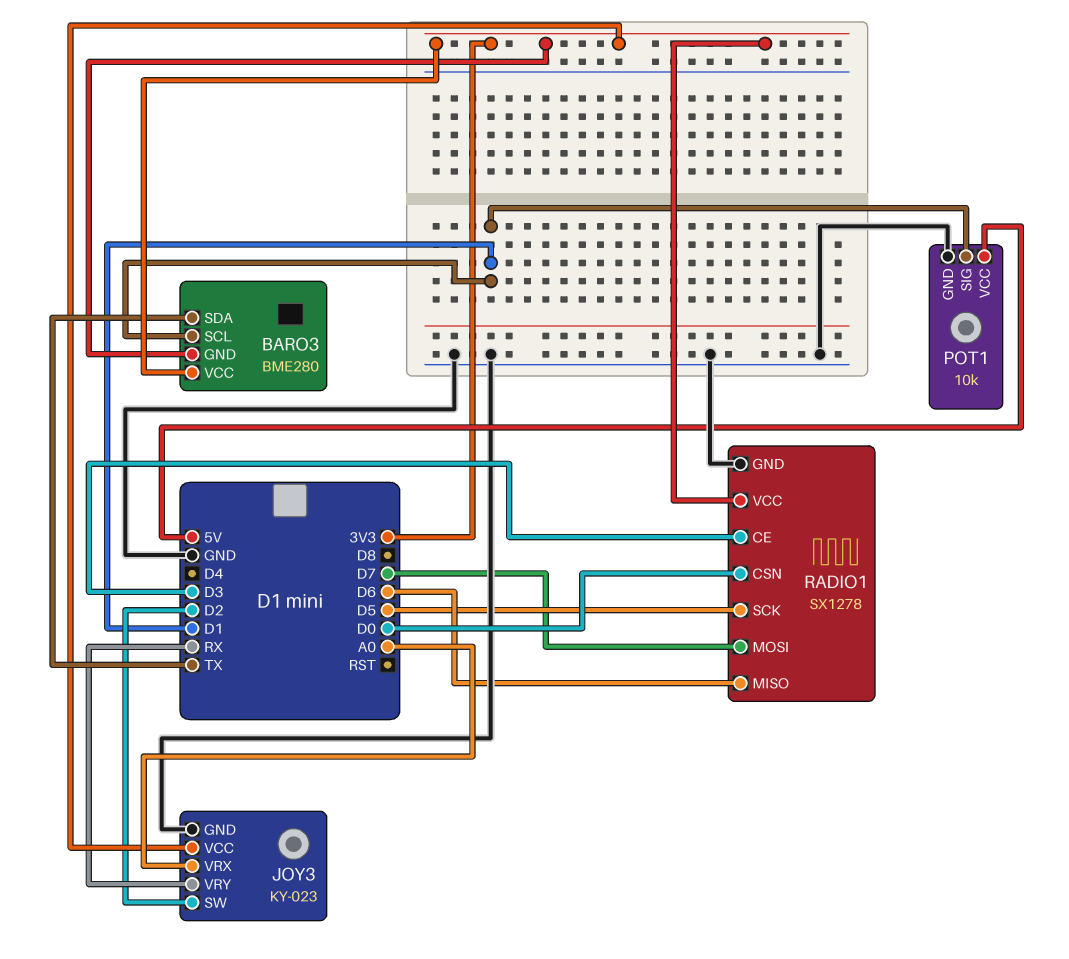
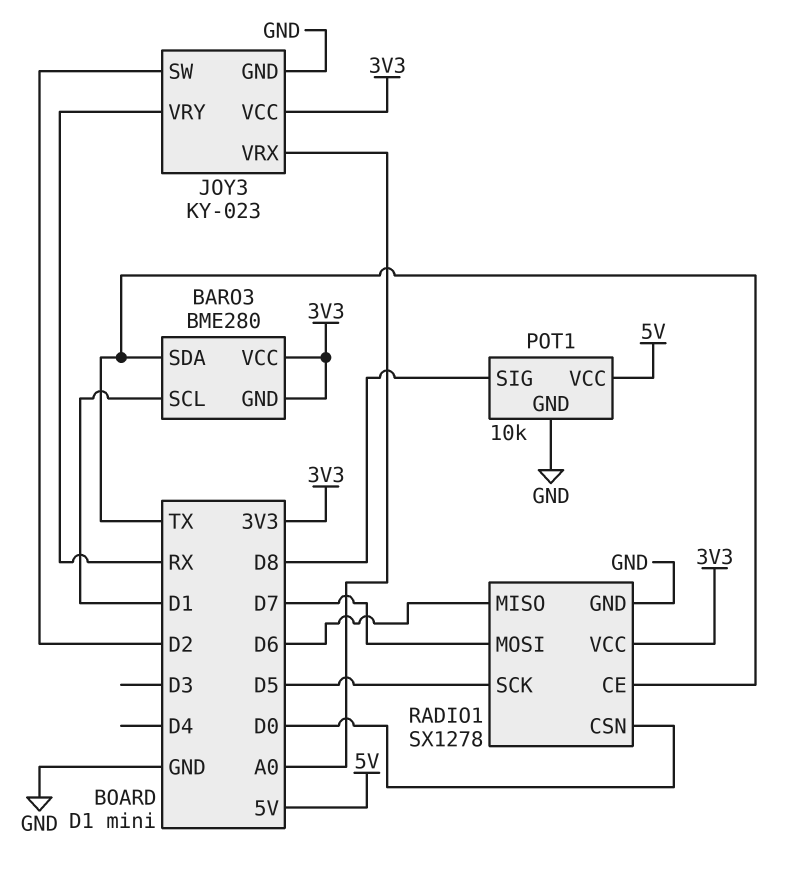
POT1 pin SIG: D1 -> D8
RADIO1 pin CE: D3 -> TX

